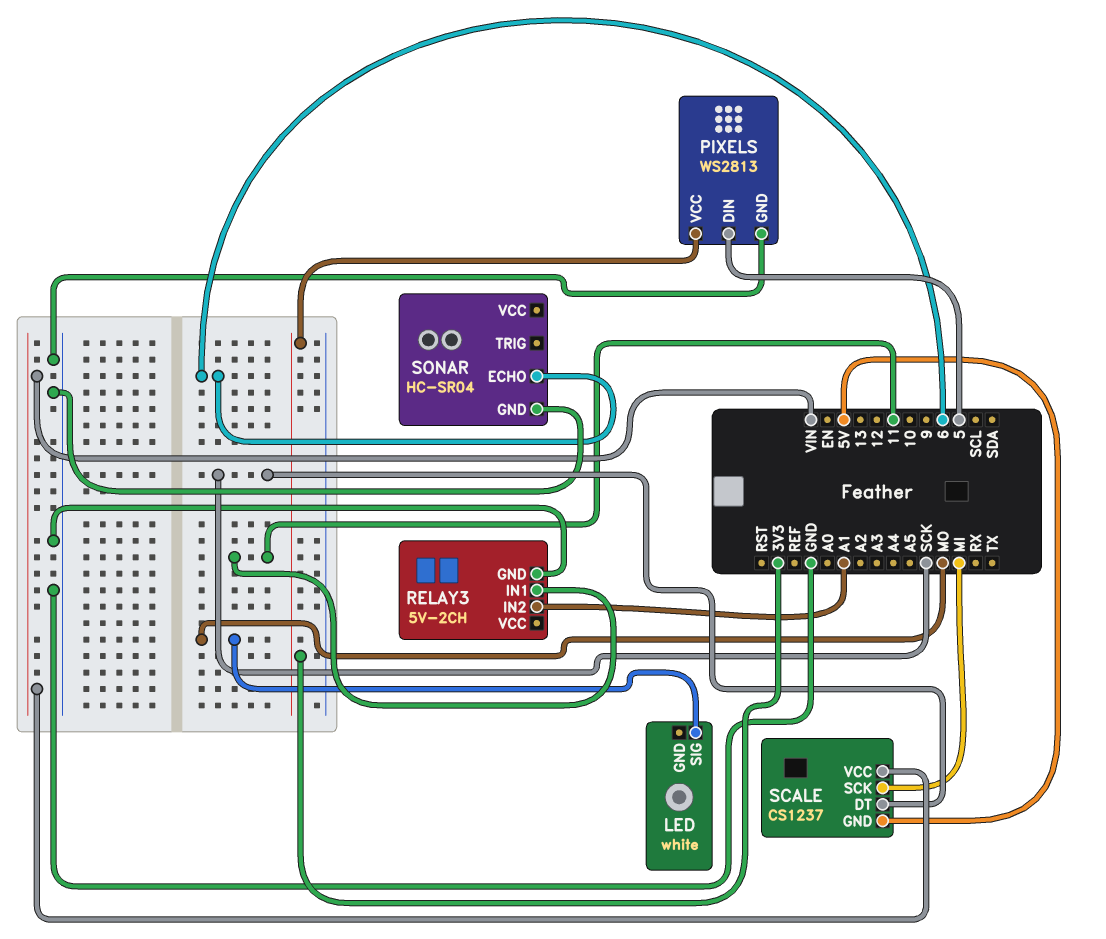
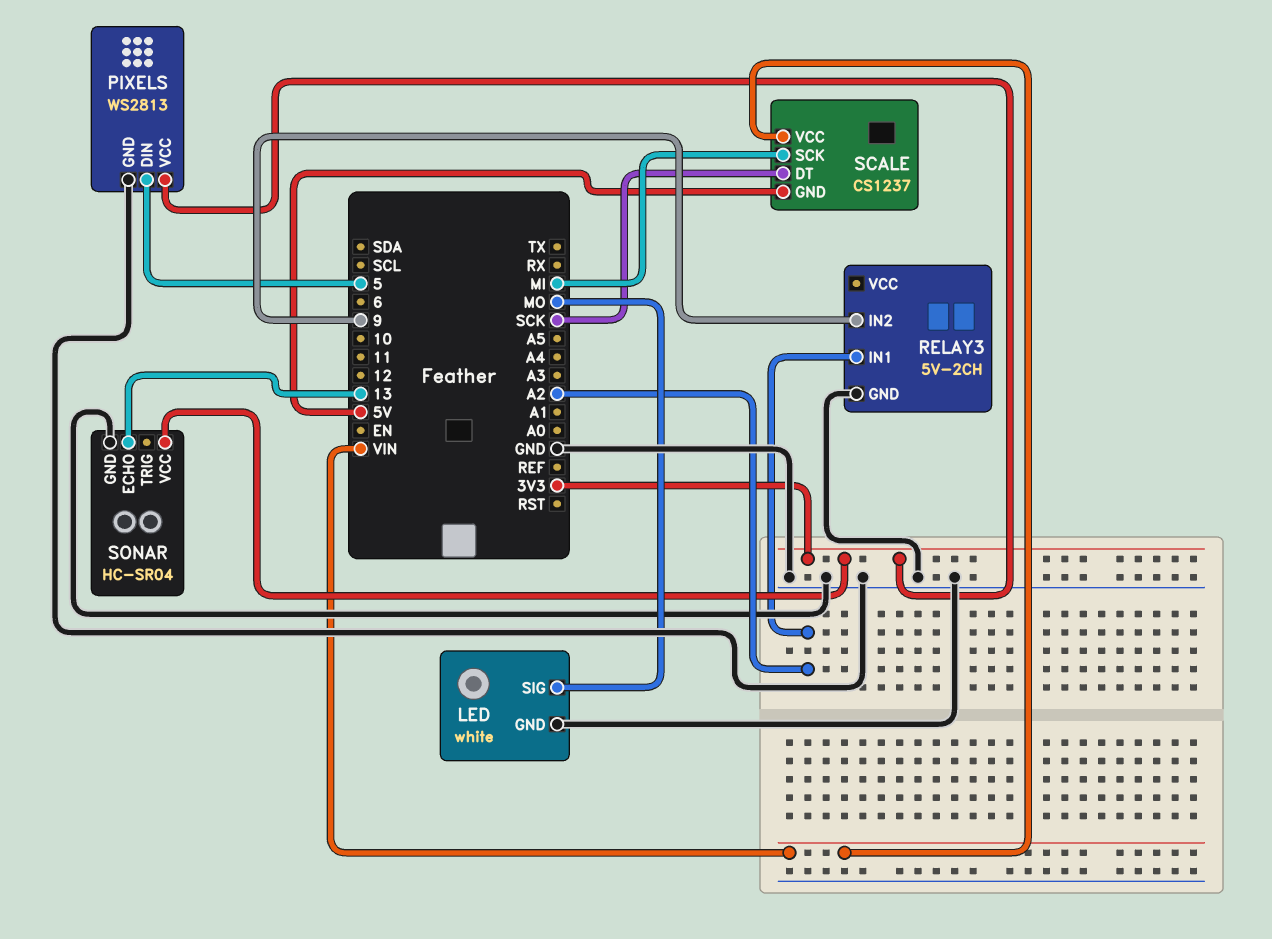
LED pin GND: none -> GND
RELAY3 pin IN1: 11 -> A2
RELAY3 pin IN2: A1 -> 9
SONAR pin ECHO: 6 -> 13
SONAR pin VCC: none -> 3V3

